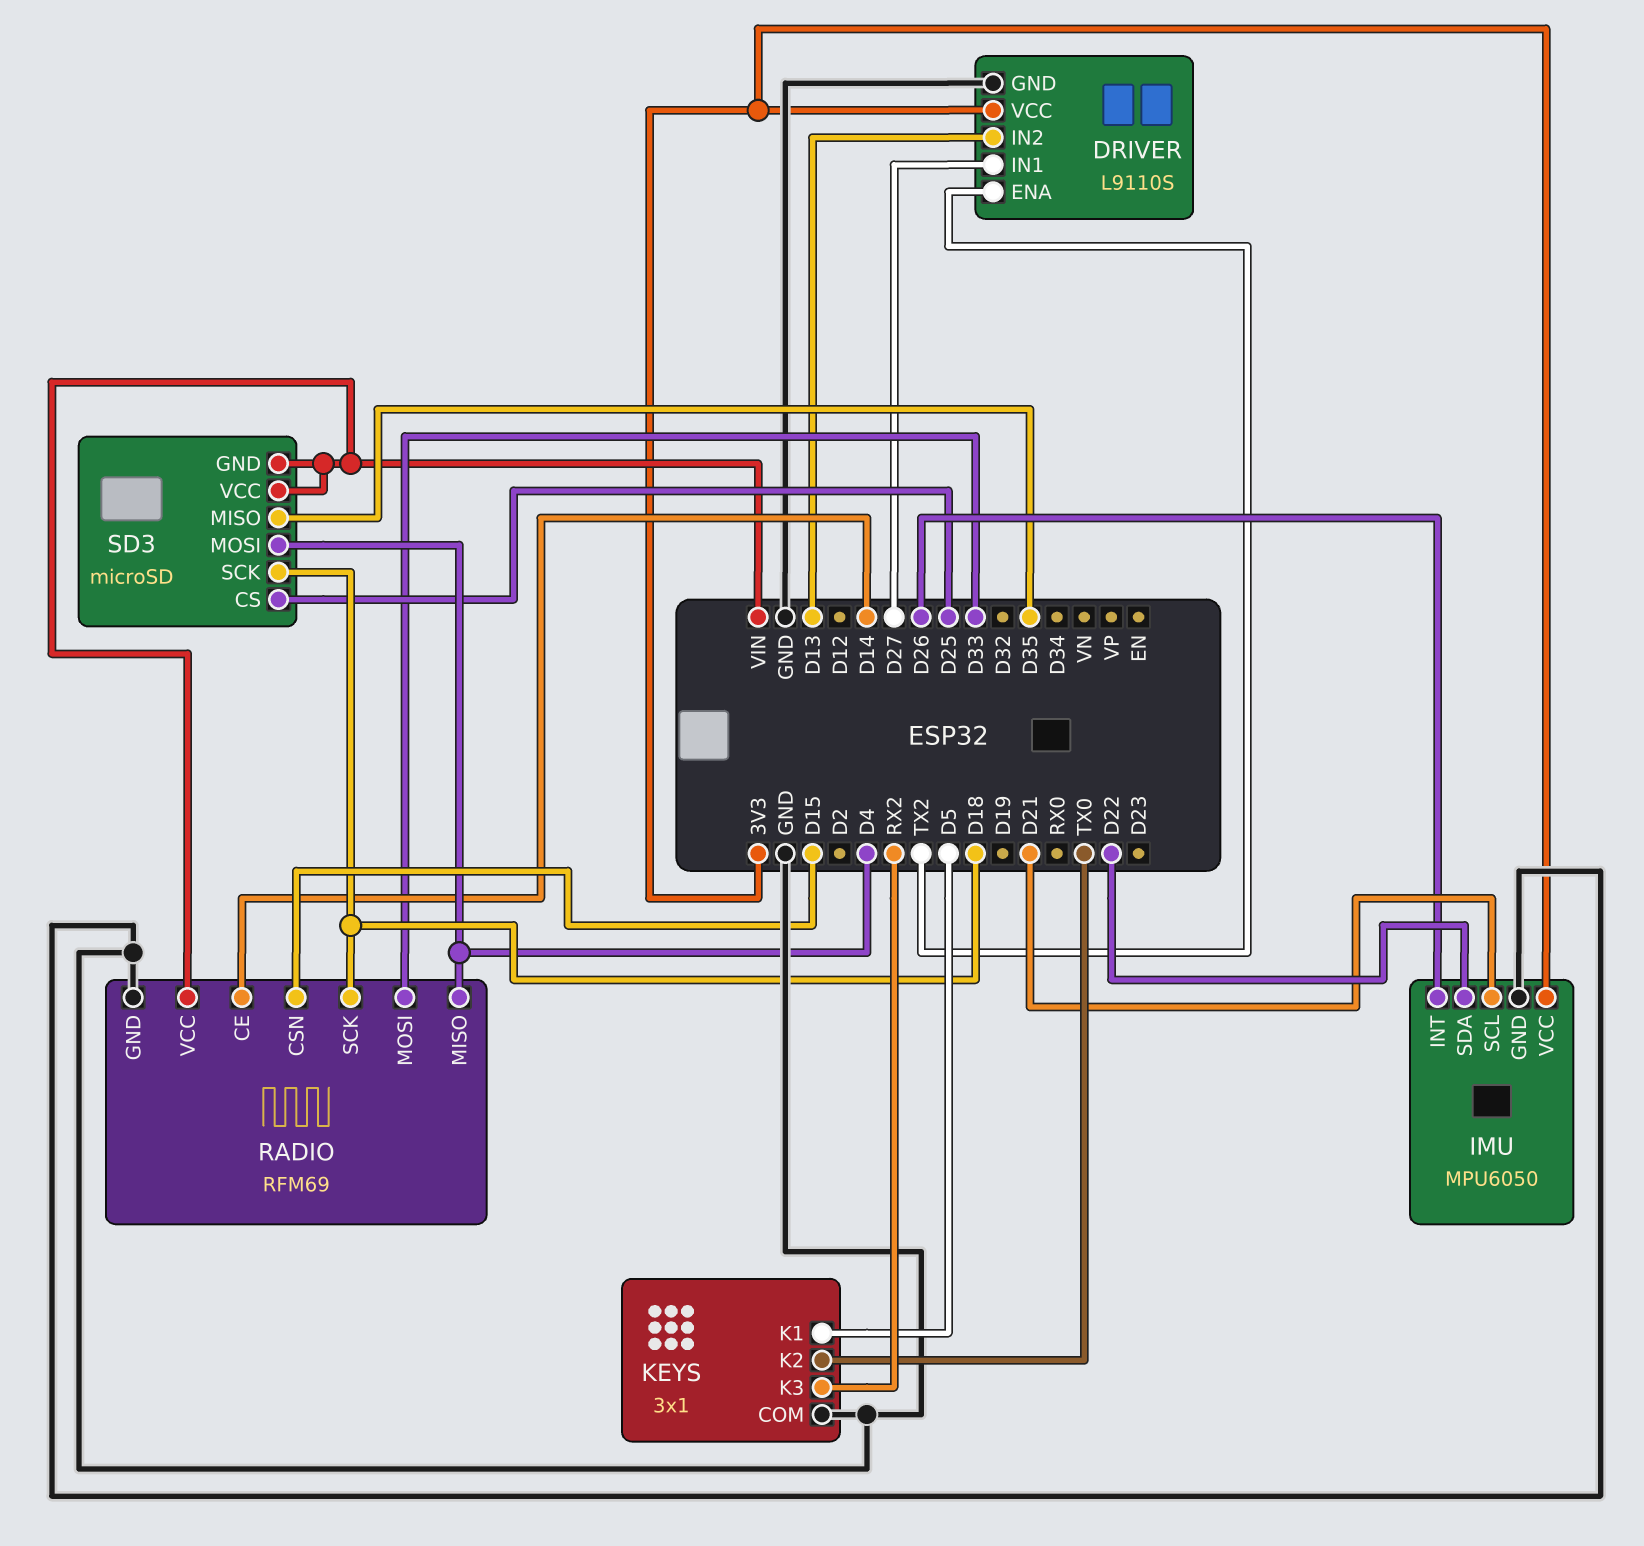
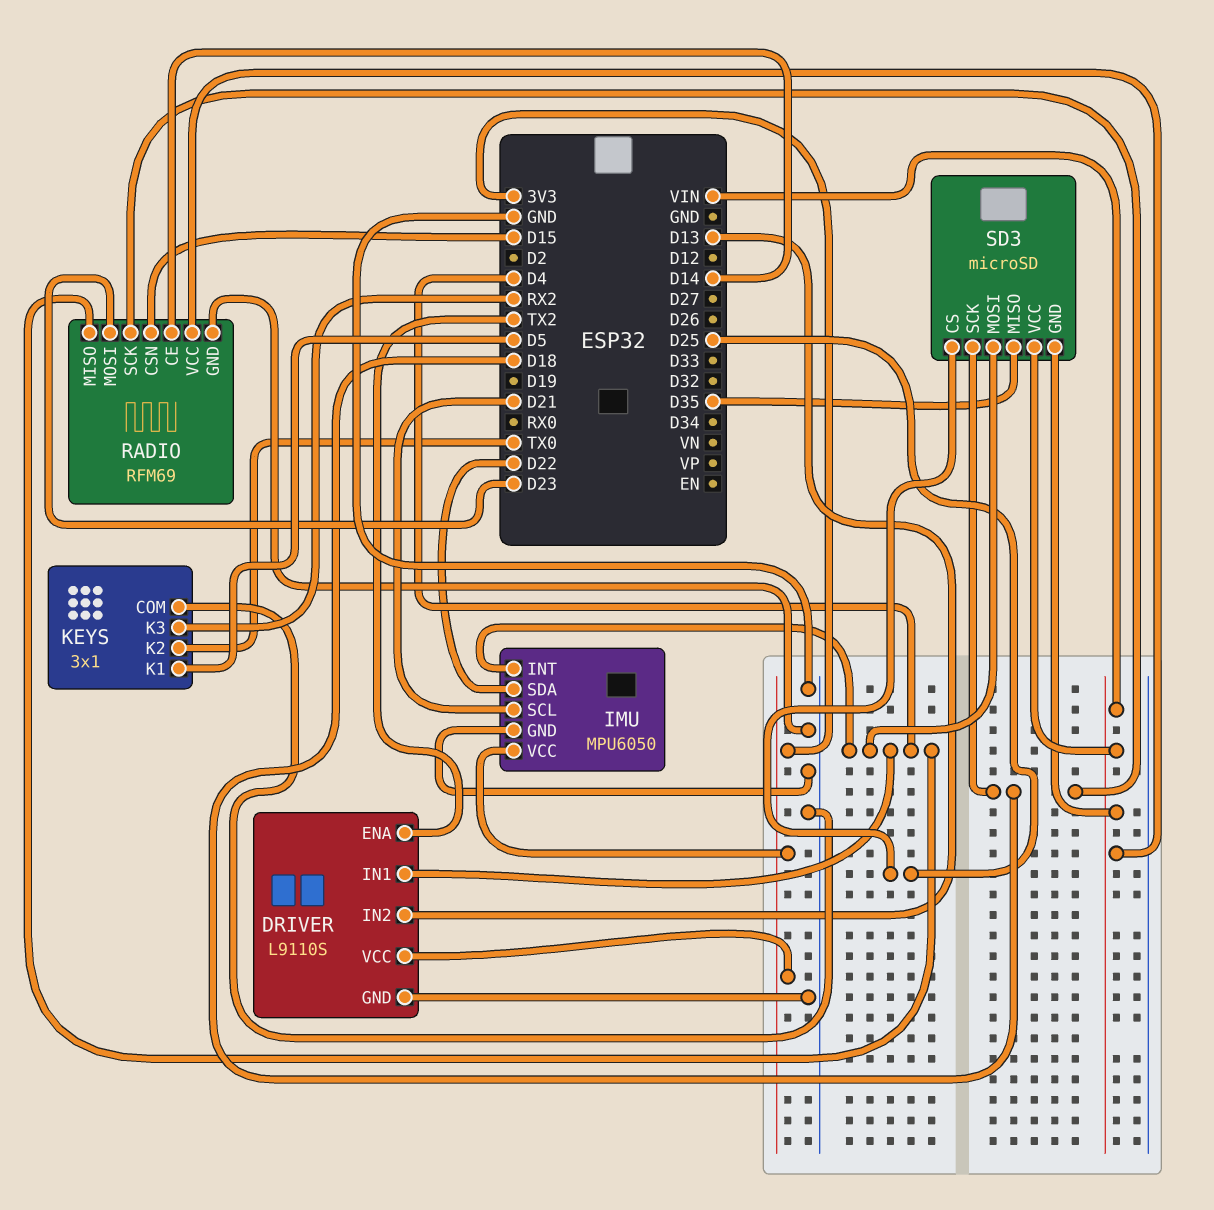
DRIVER pin IN1: D27 -> D4
IMU pin INT: D26 -> D4
RADIO pin MOSI: D33 -> D23

